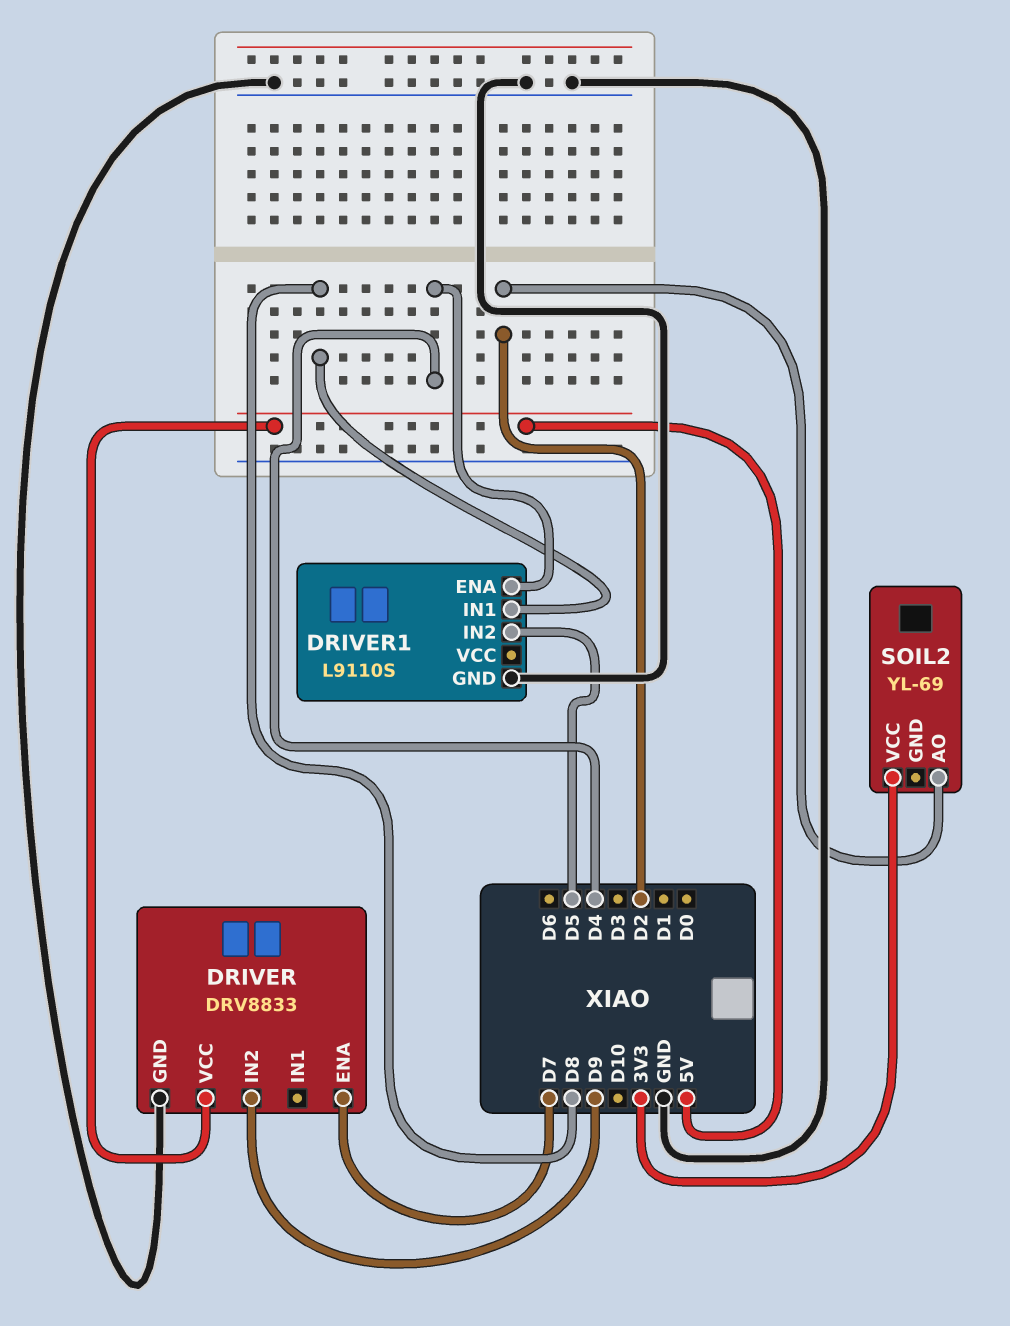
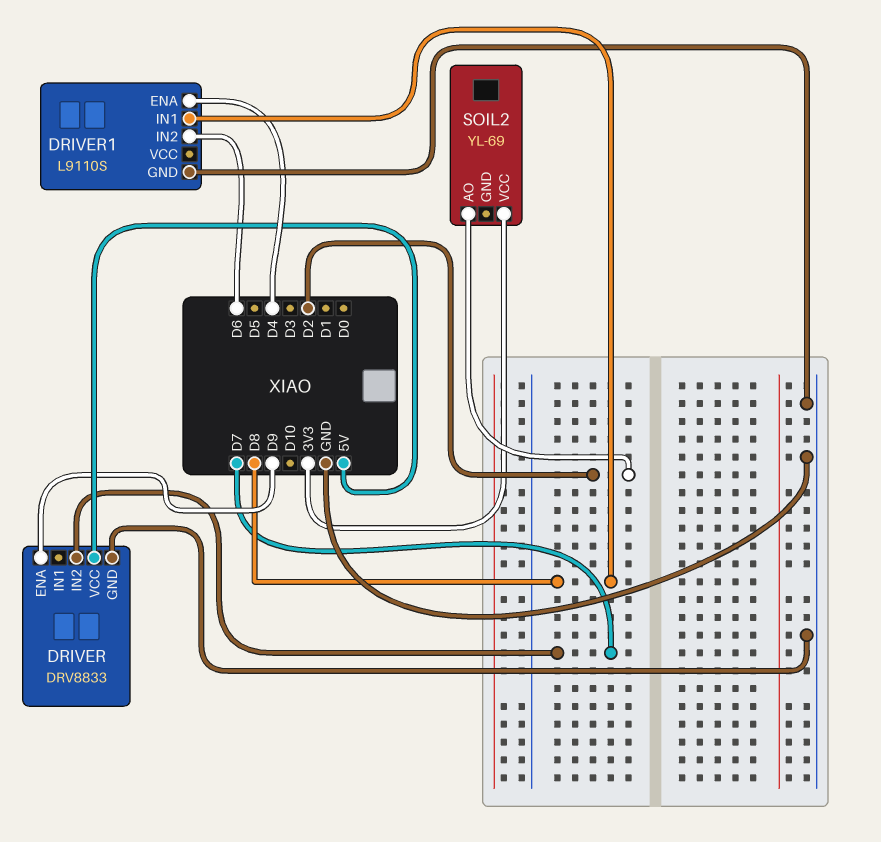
DRIVER pin ENA: D7 -> D9
DRIVER pin IN2: D9 -> D7
DRIVER1 pin IN2: D5 -> D6

